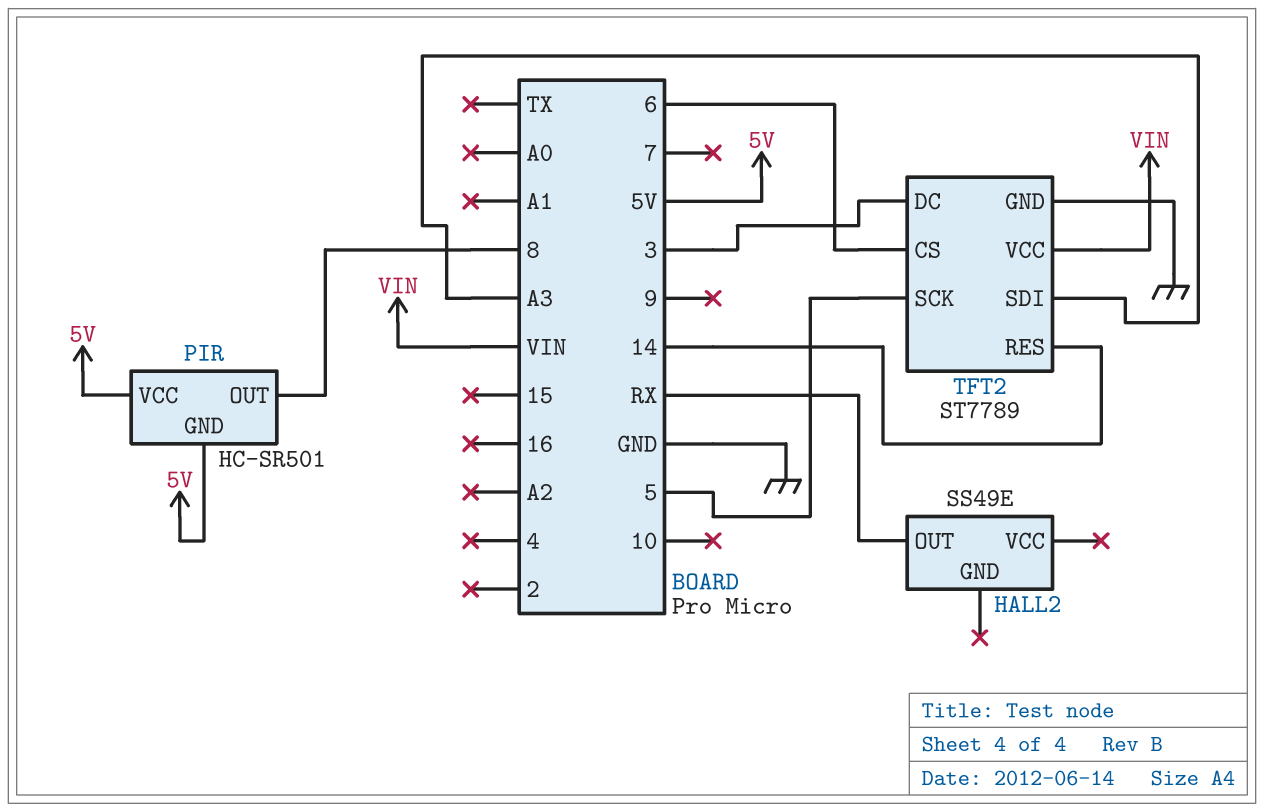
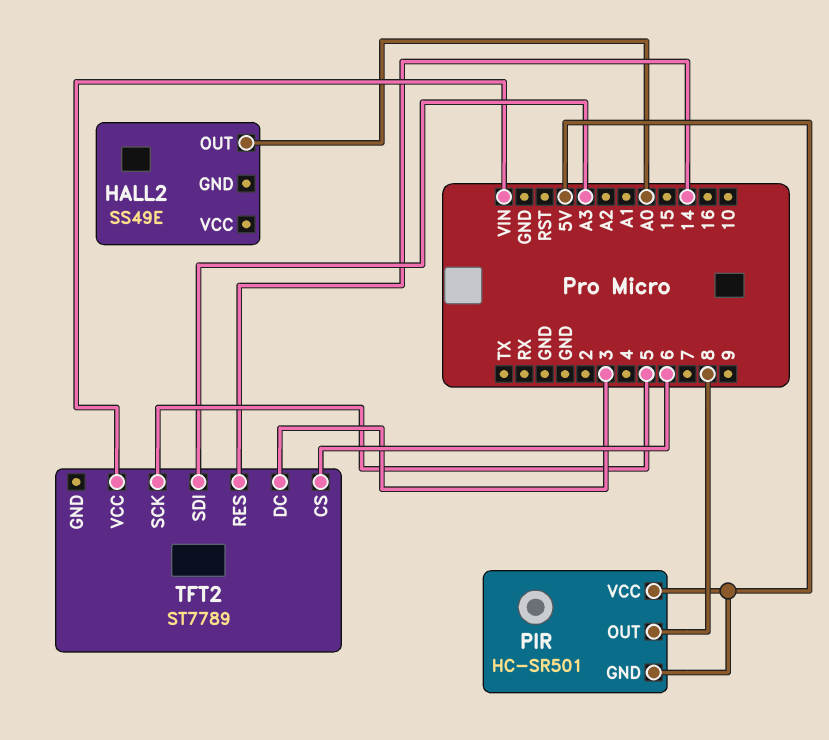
HALL2 pin OUT: RX -> A0
TFT2 pin GND: GND -> none

